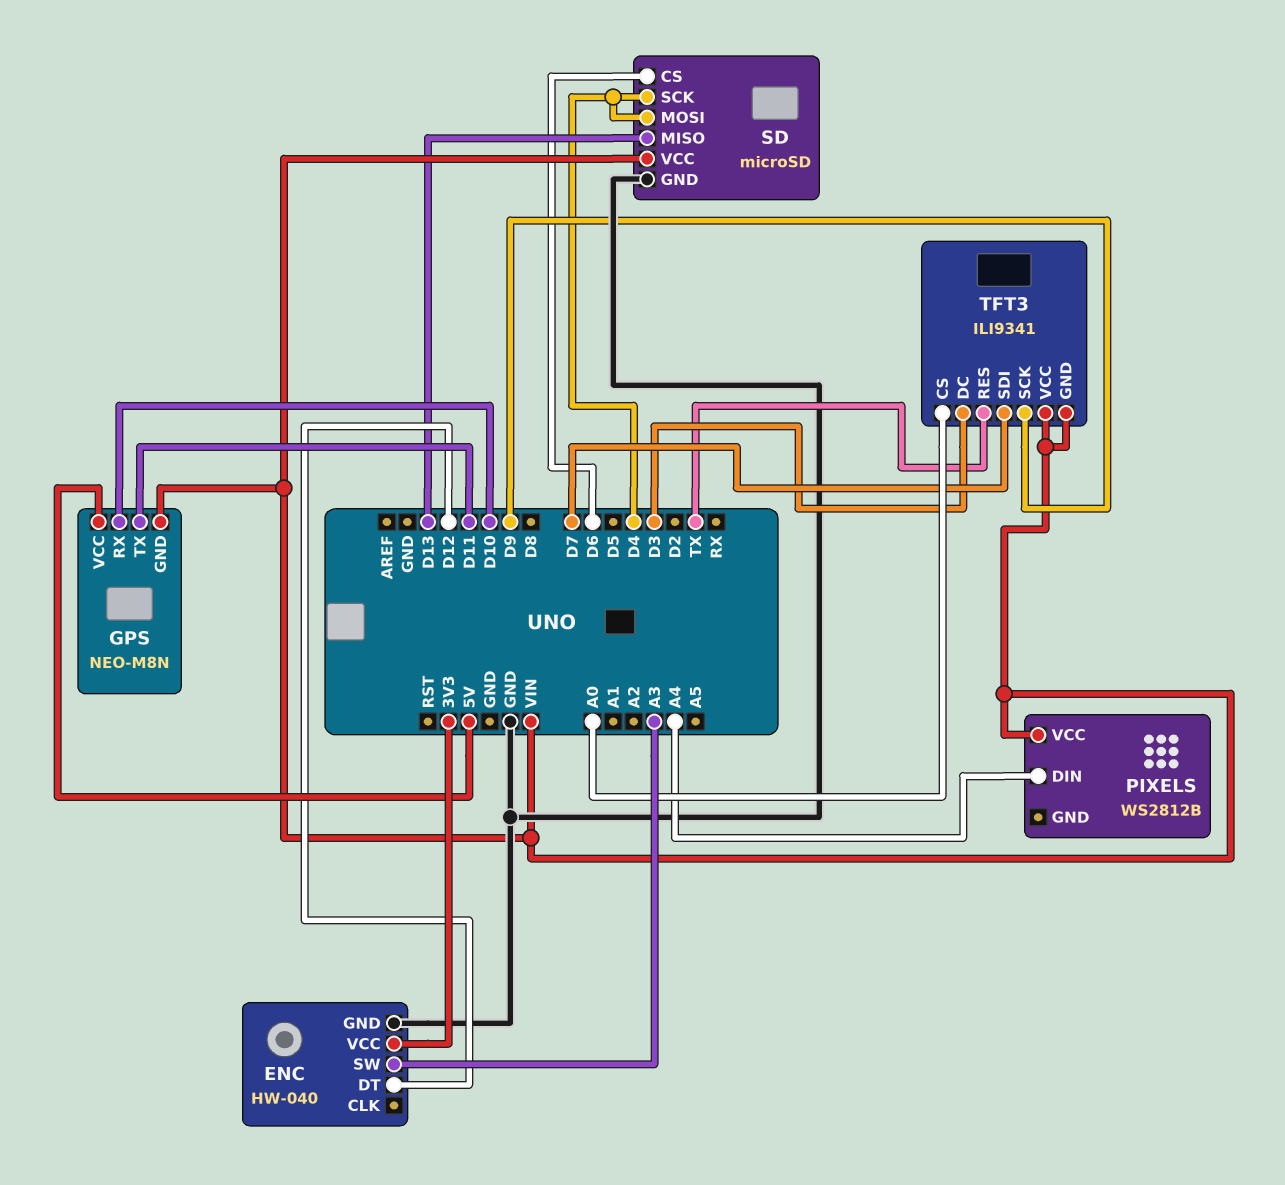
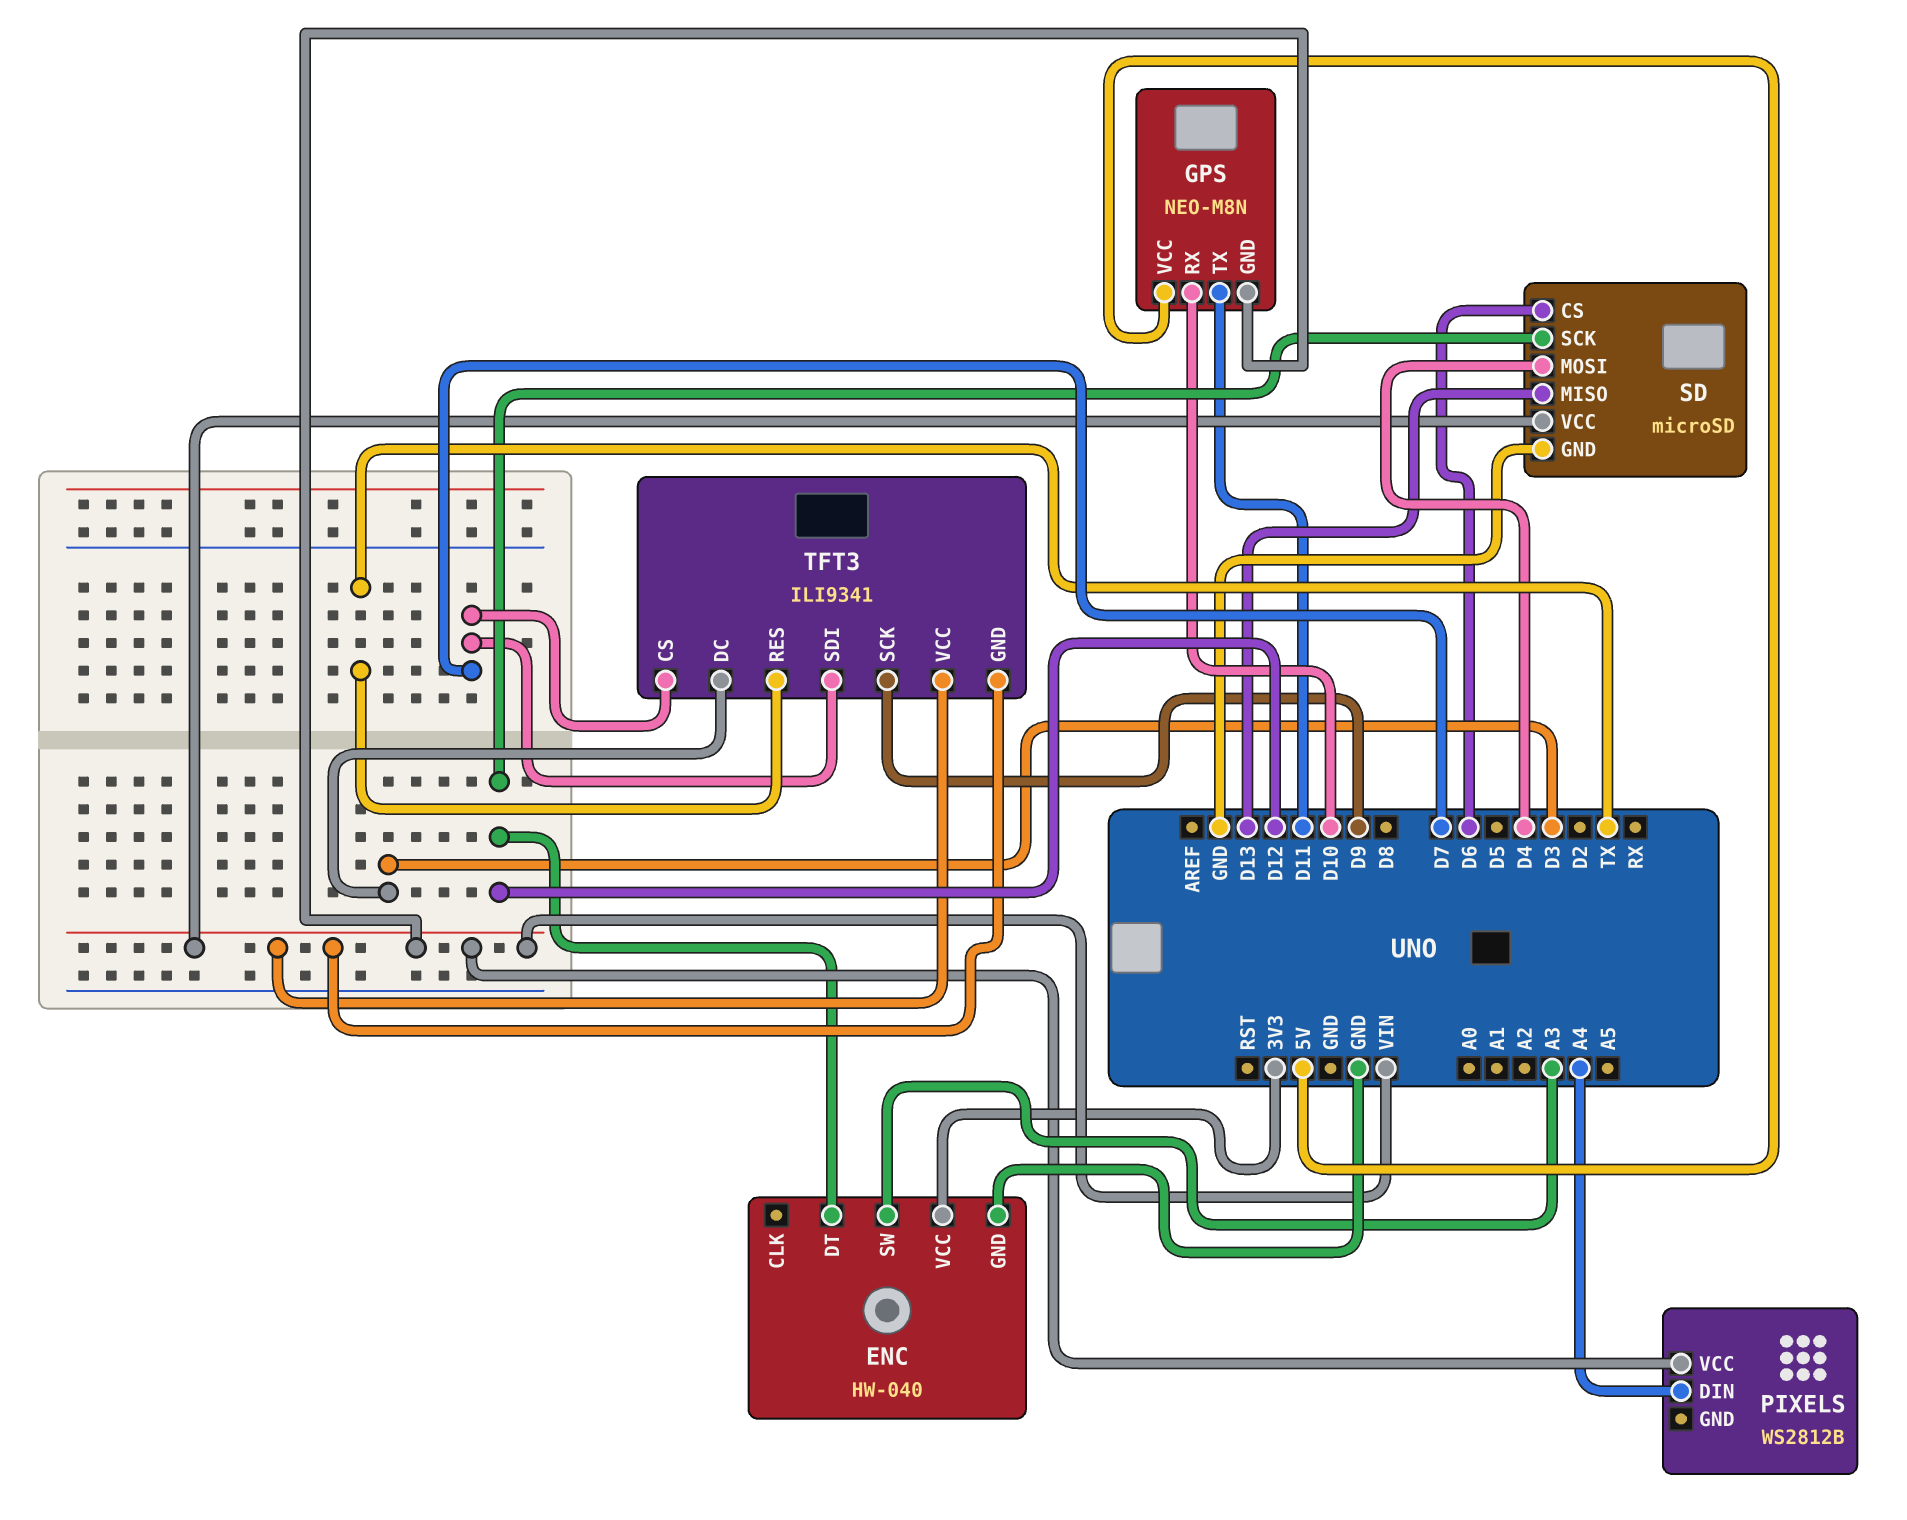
SD pin SCK: D4 -> D12
TFT3 pin CS: A0 -> D7

